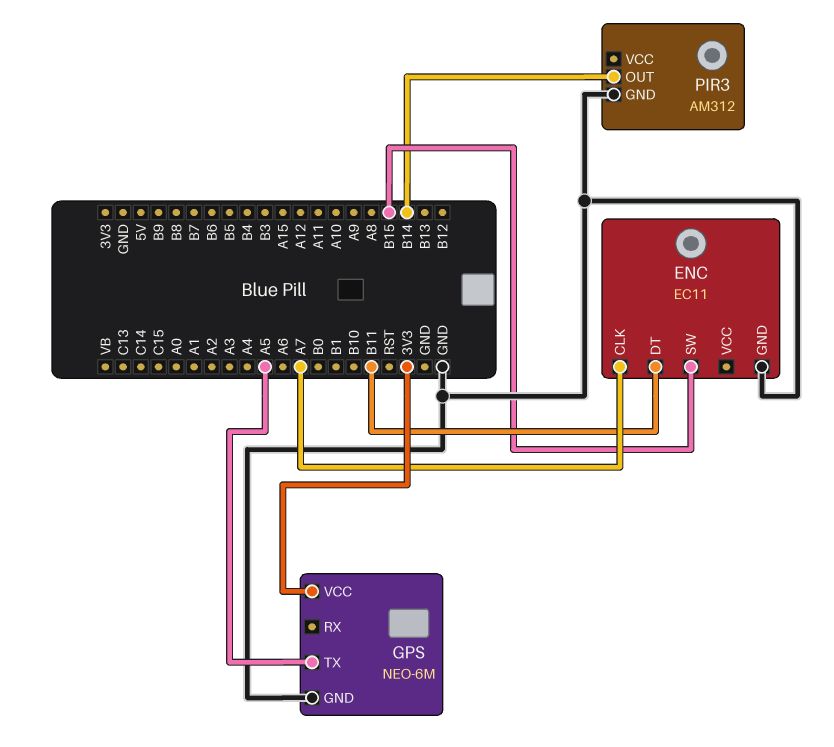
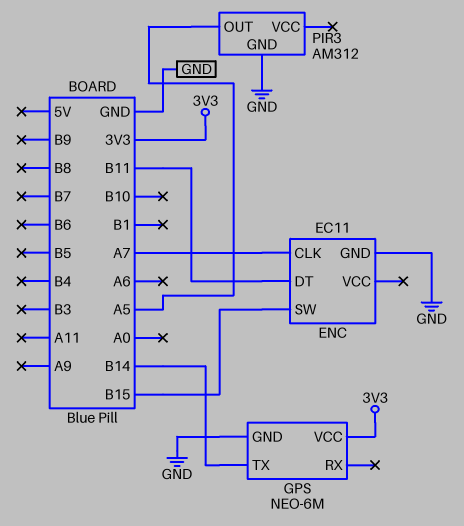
GPS pin TX: A5 -> B14
PIR3 pin OUT: B14 -> A5

